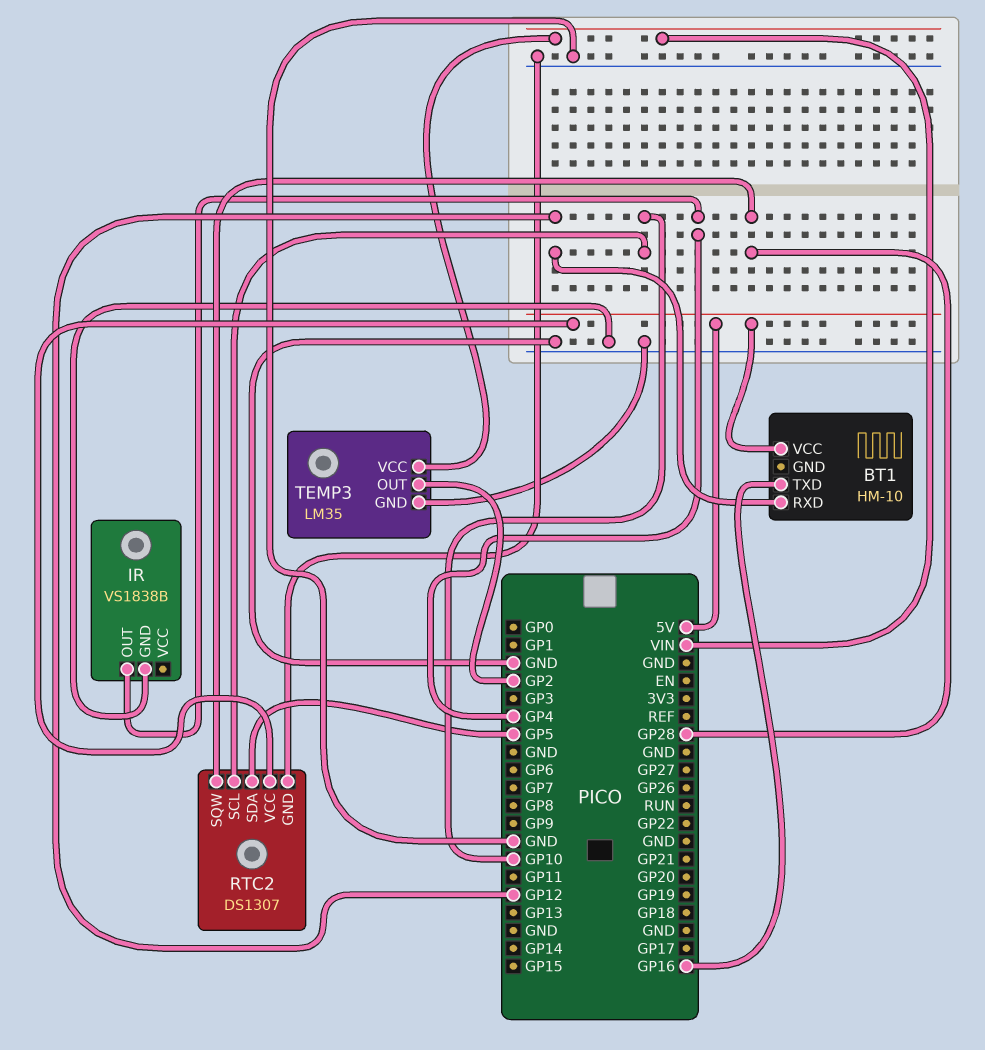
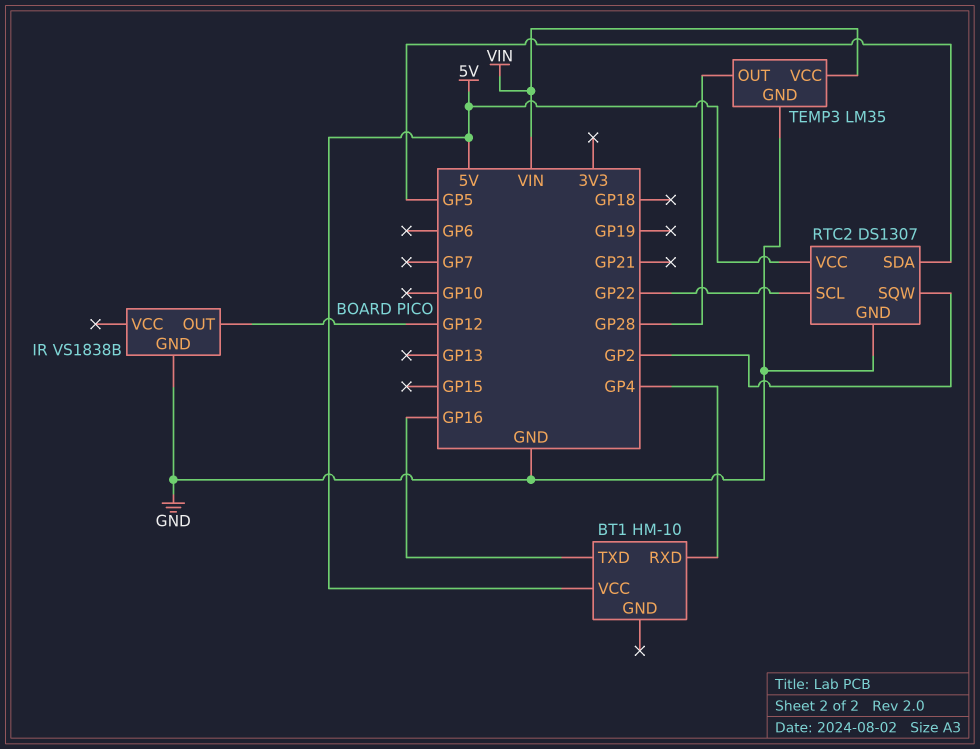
BT1 pin RXD: GP12 -> GP4
IR pin OUT: GP4 -> GP12
RTC2 pin SCL: GP10 -> GP22
RTC2 pin SQW: GP28 -> GP2
TEMP3 pin OUT: GP2 -> GP28

